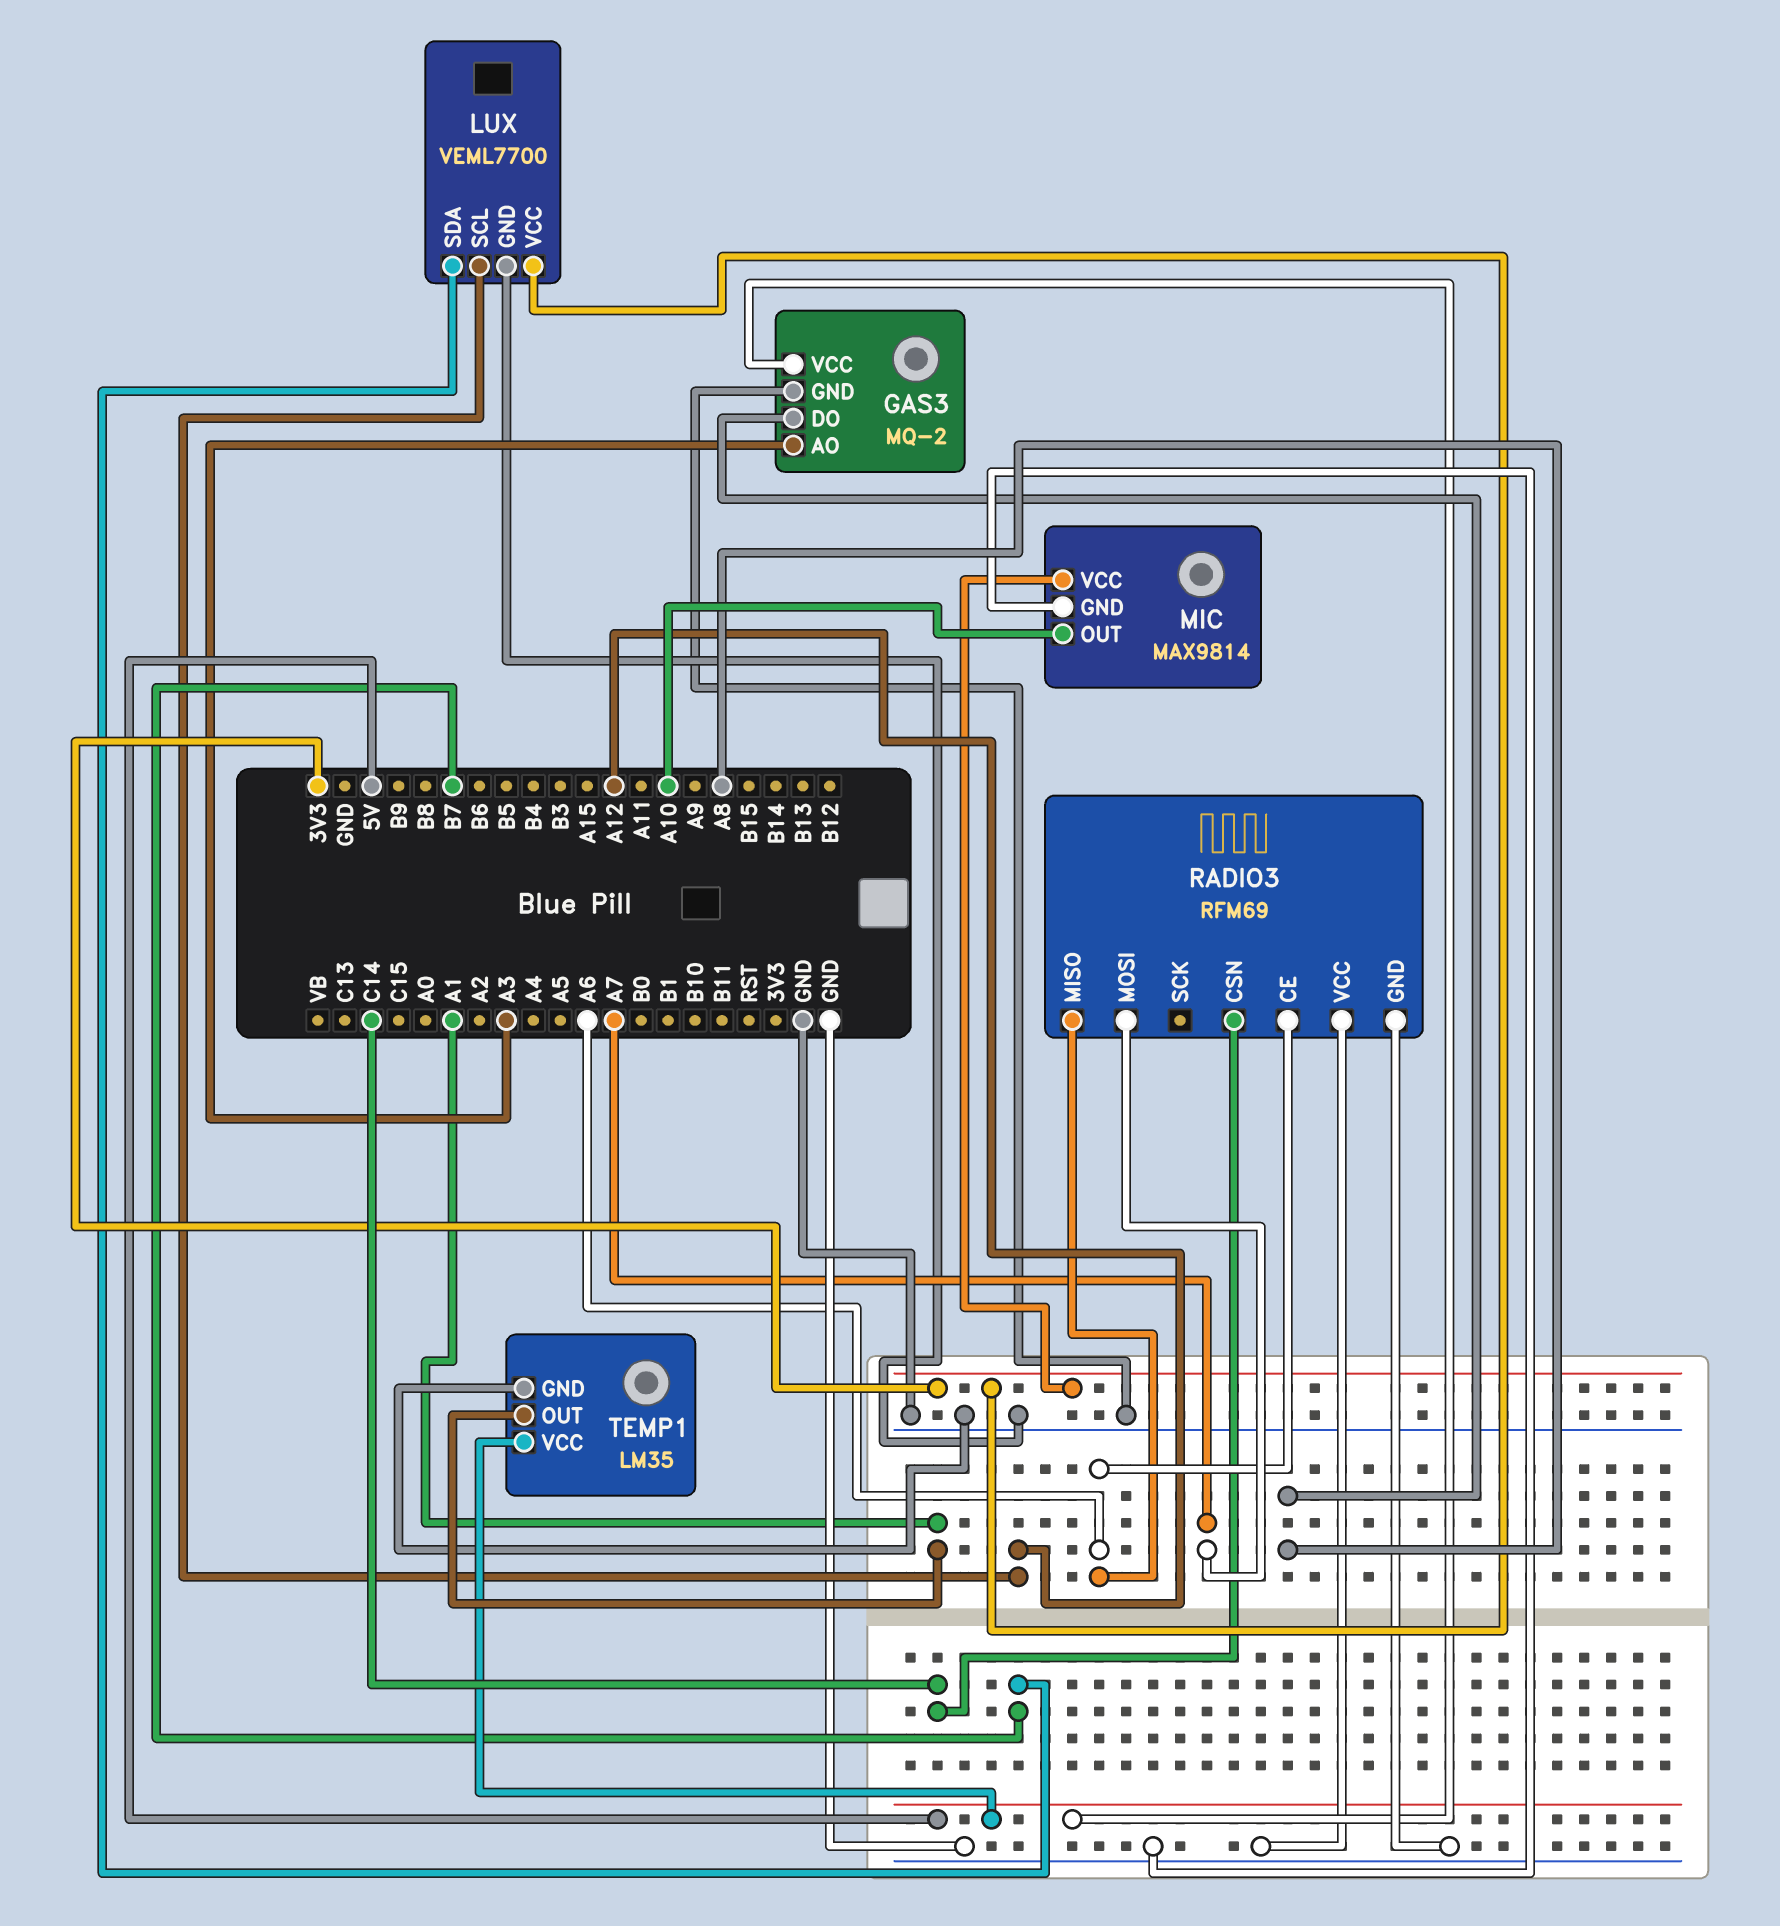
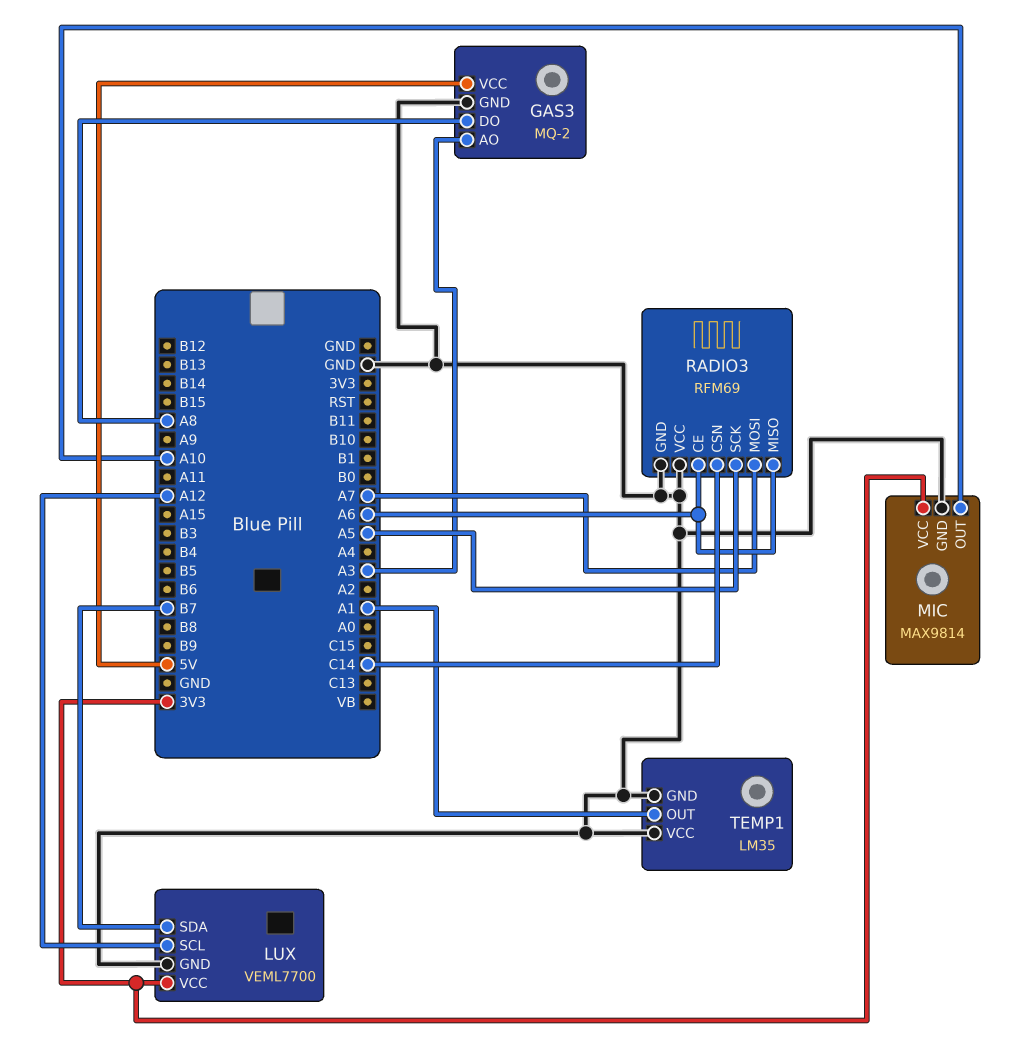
RADIO3 pin SCK: none -> A5
TEMP1 pin VCC: 5V -> GND

